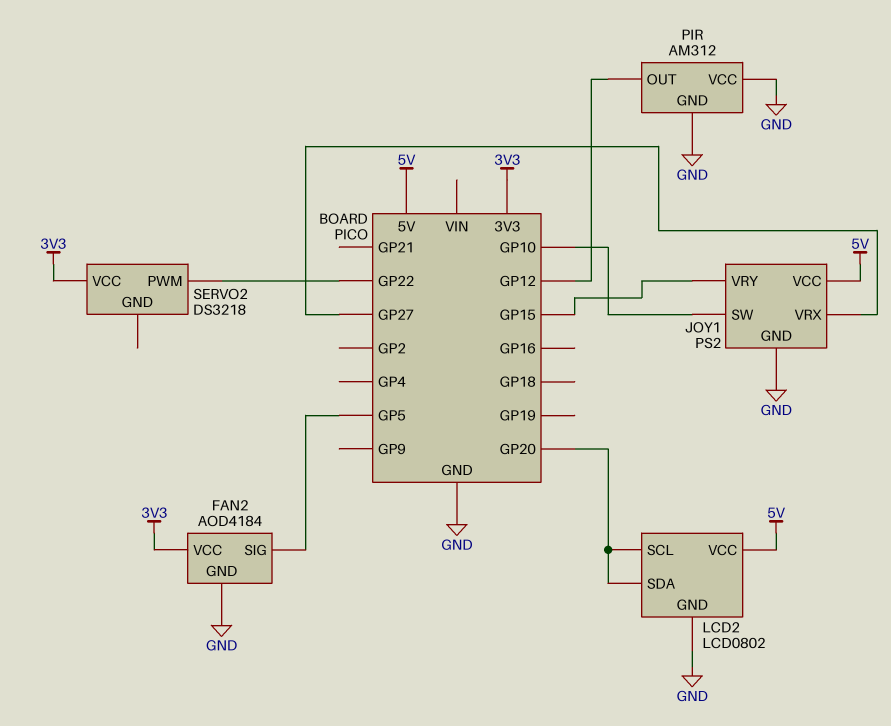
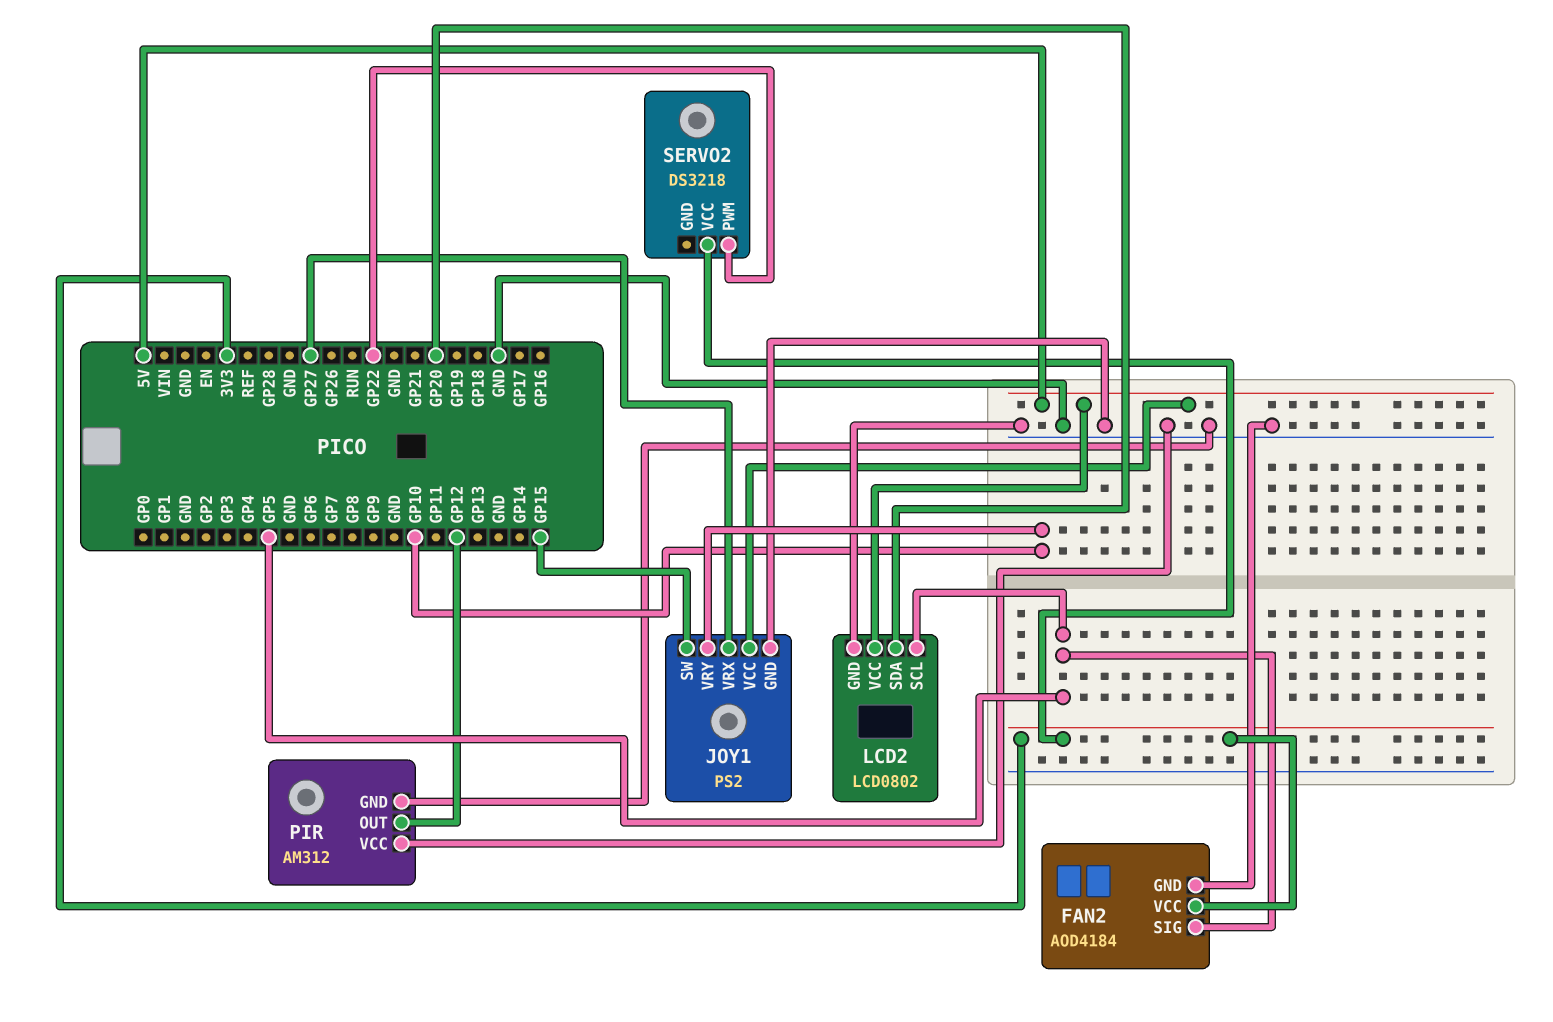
JOY1 pin SW: GP10 -> GP15
JOY1 pin VRY: GP15 -> GP10
LCD2 pin SCL: GP20 -> GP5

